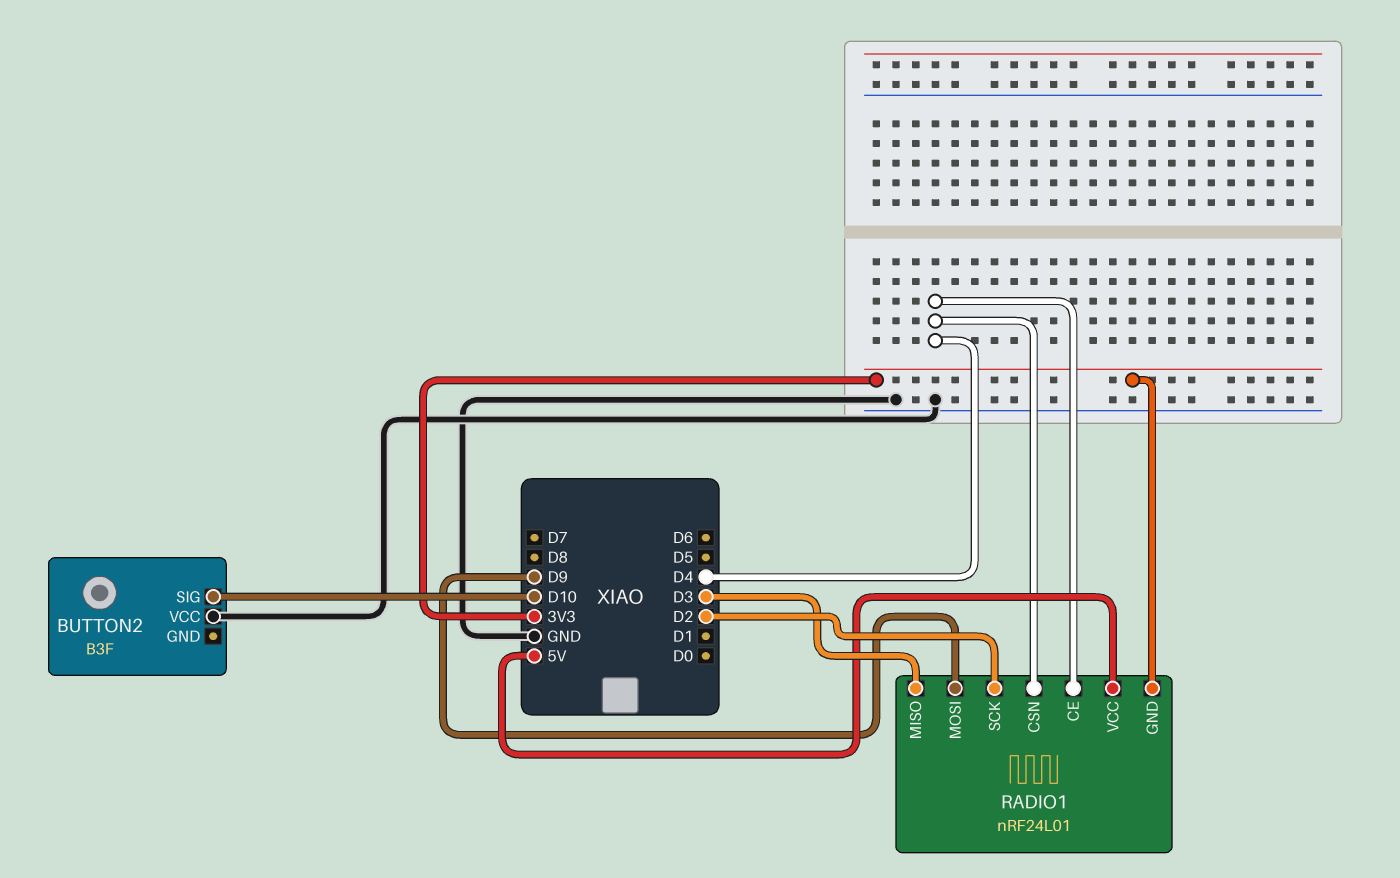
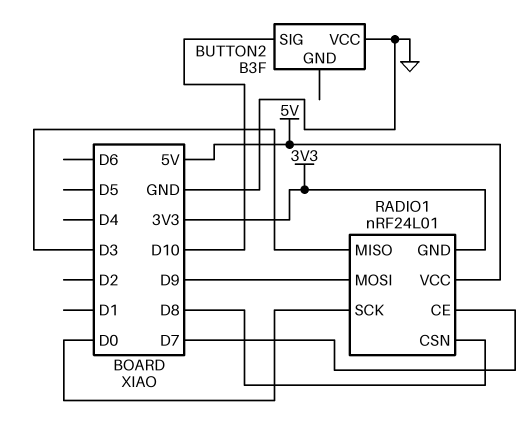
RADIO1 pin CE: D4 -> D7
RADIO1 pin CSN: D4 -> D8
RADIO1 pin SCK: D2 -> D0

